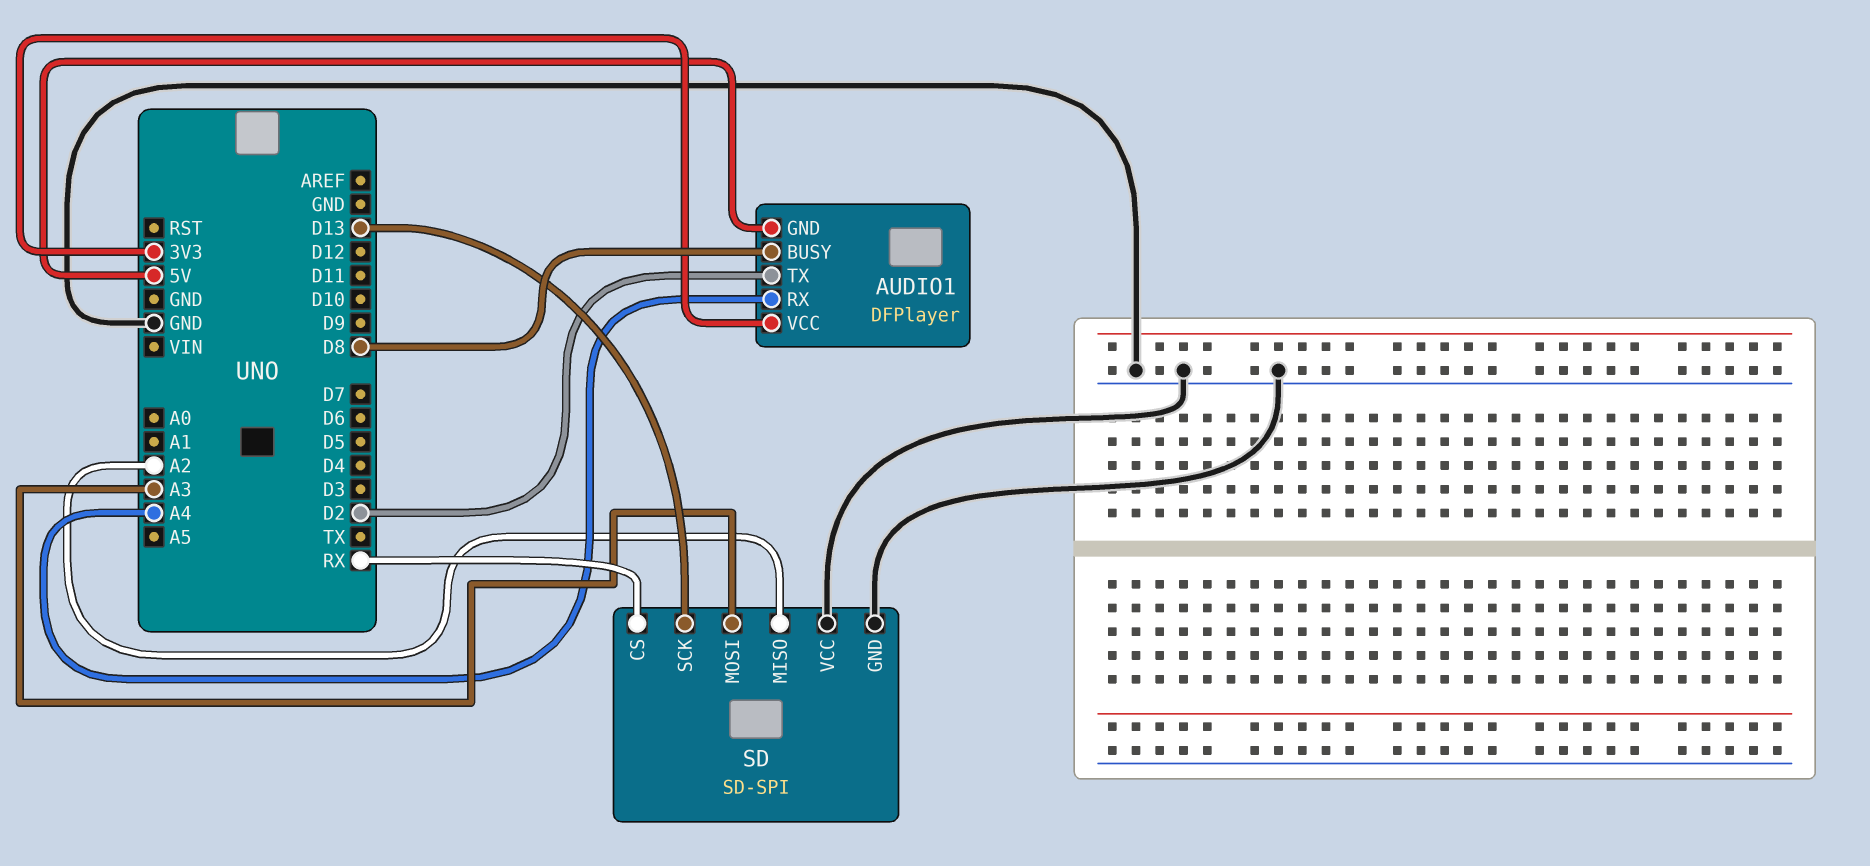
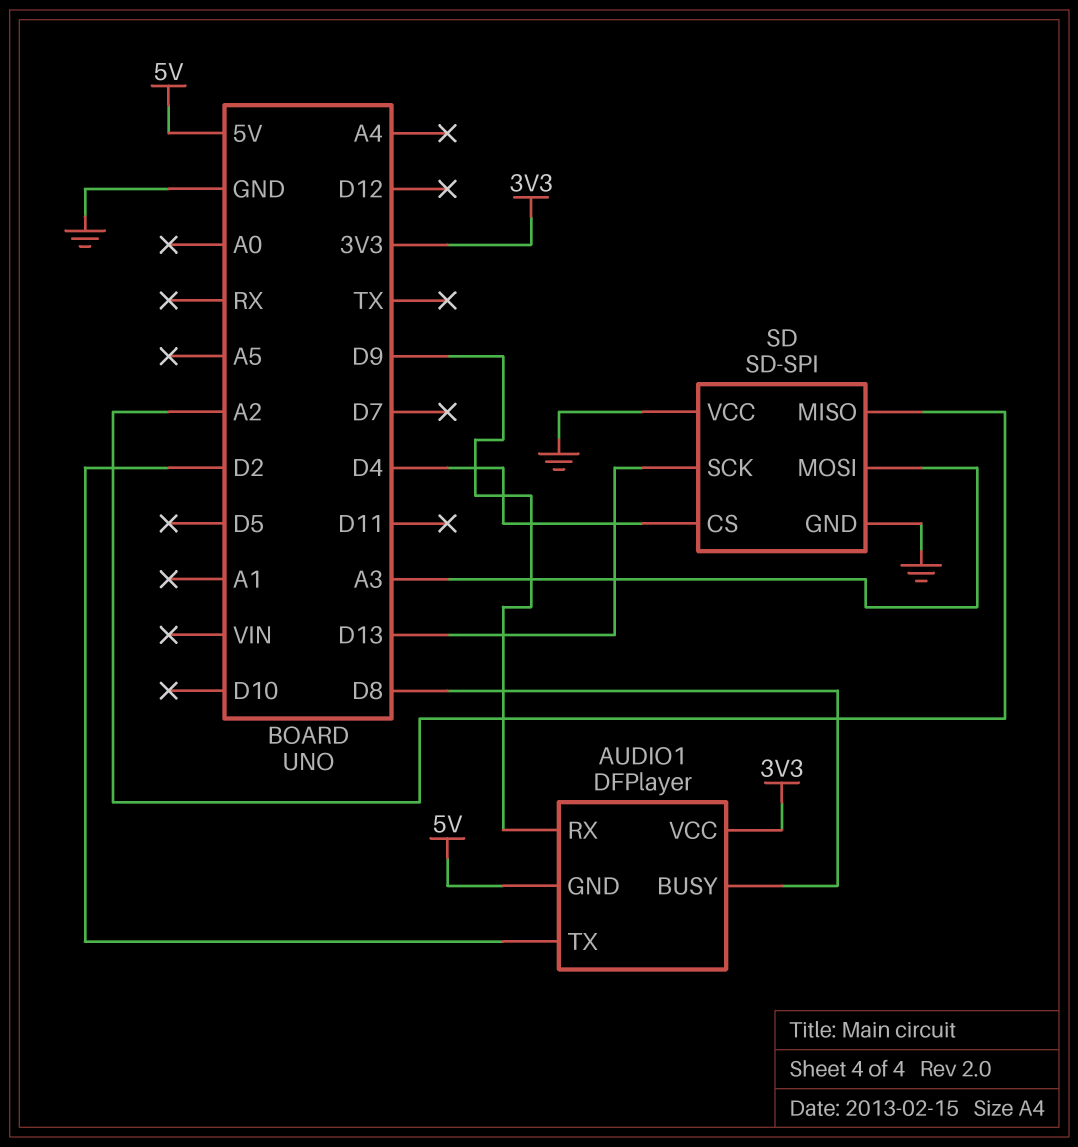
AUDIO1 pin RX: A4 -> D9
SD pin CS: RX -> D4

